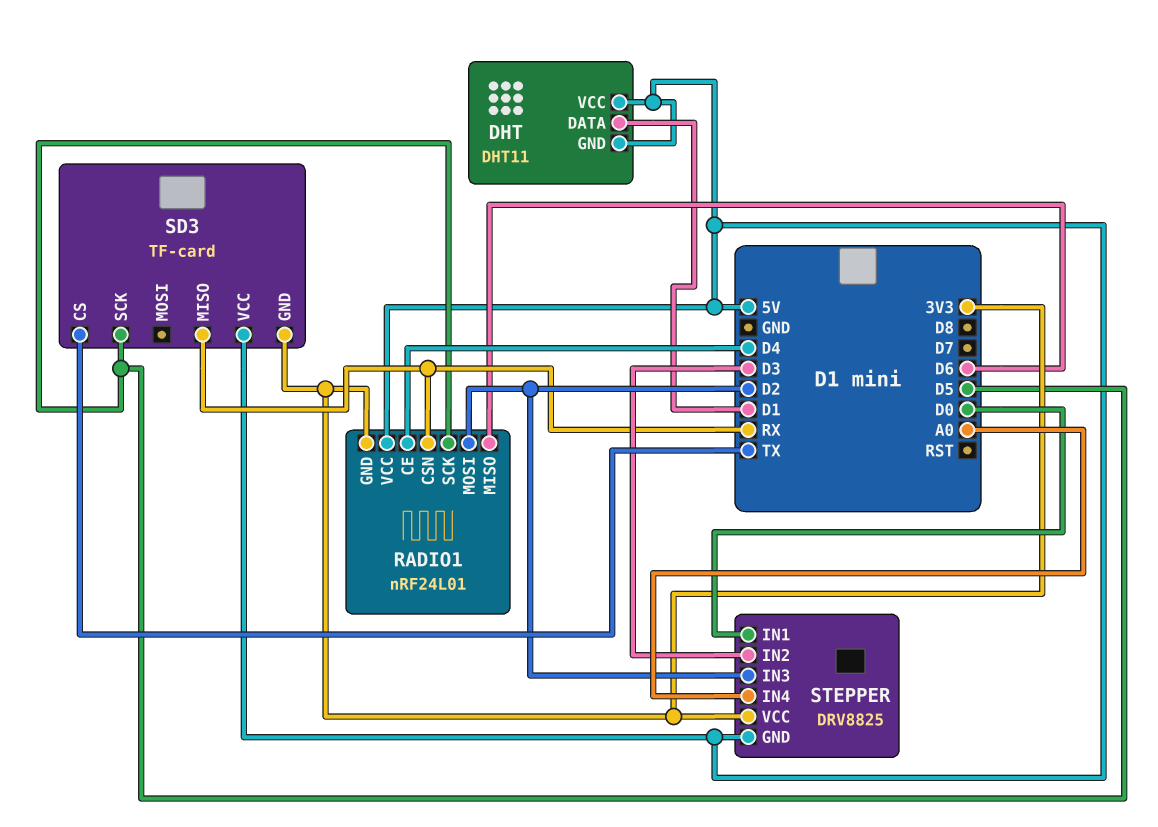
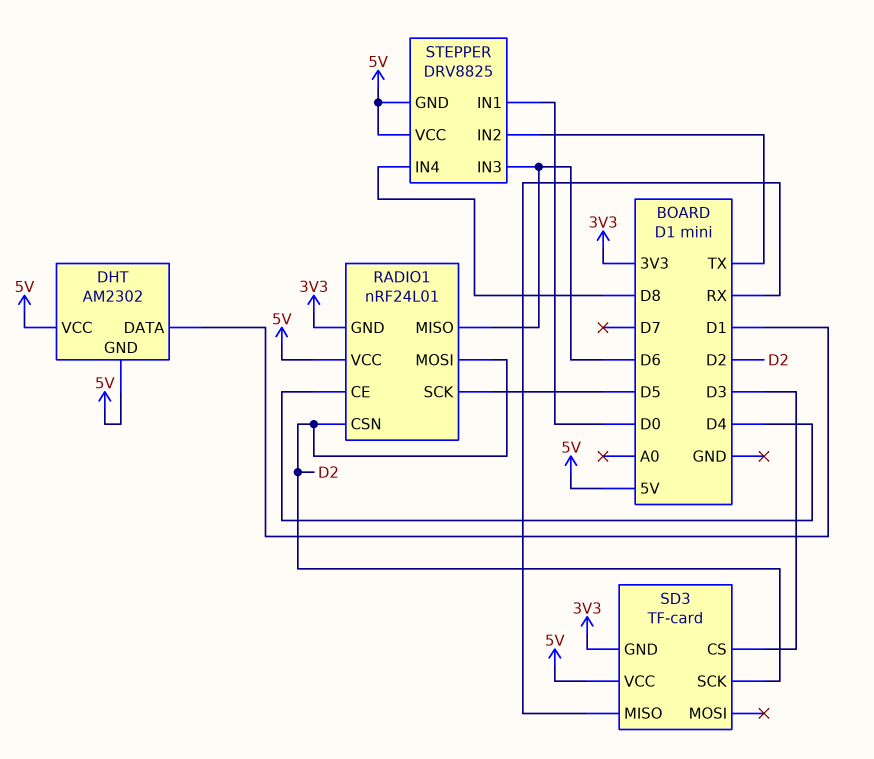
DHT: DHT11 -> AM2302
RADIO1 pin CSN: RX -> D2
SD3 pin CS: TX -> D3
SD3 pin SCK: D5 -> D2
STEPPER pin IN2: D3 -> TX
STEPPER pin IN3: D2 -> D6
STEPPER pin IN4: A0 -> D8
STEPPER pin VCC: 3V3 -> 5V

